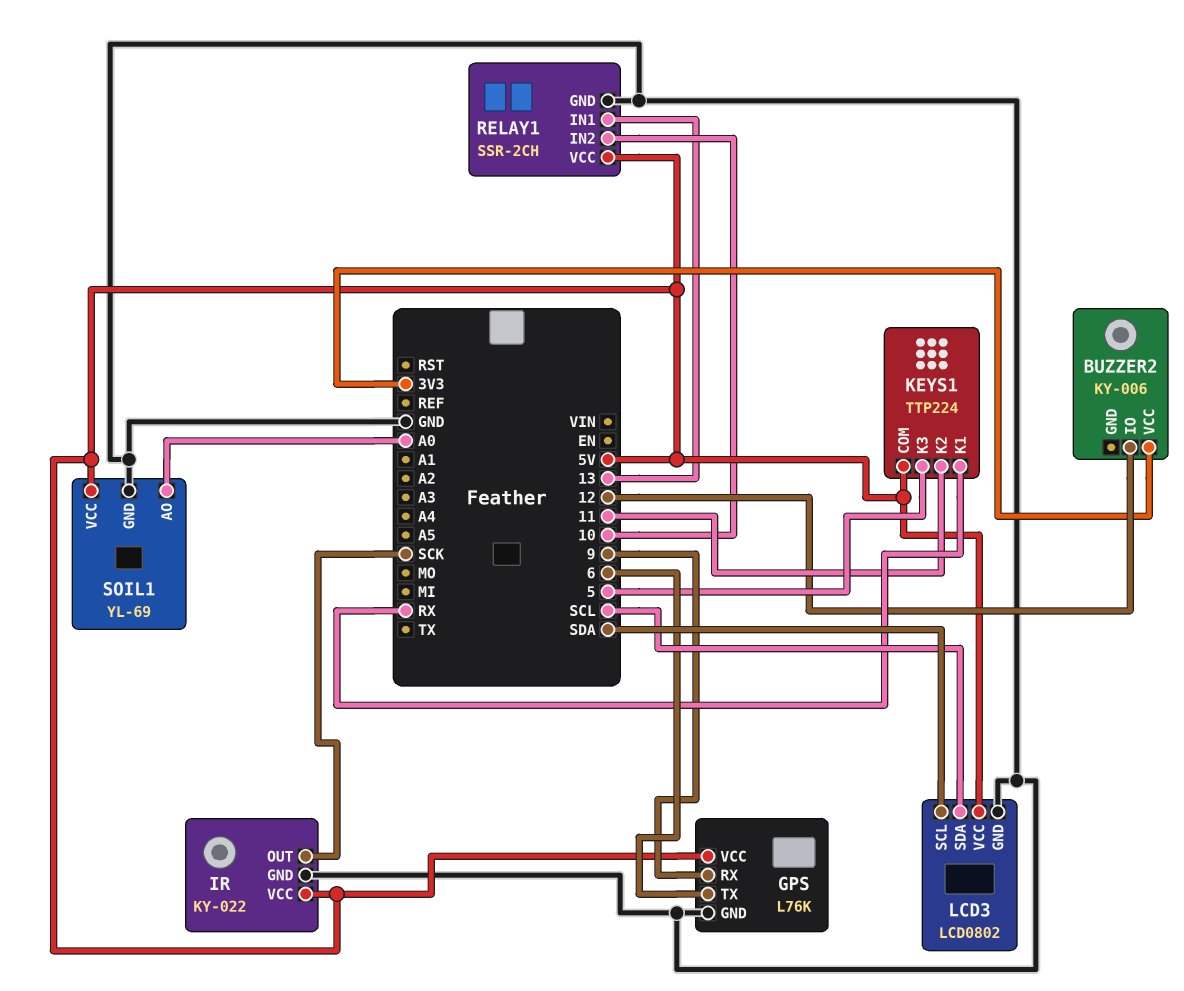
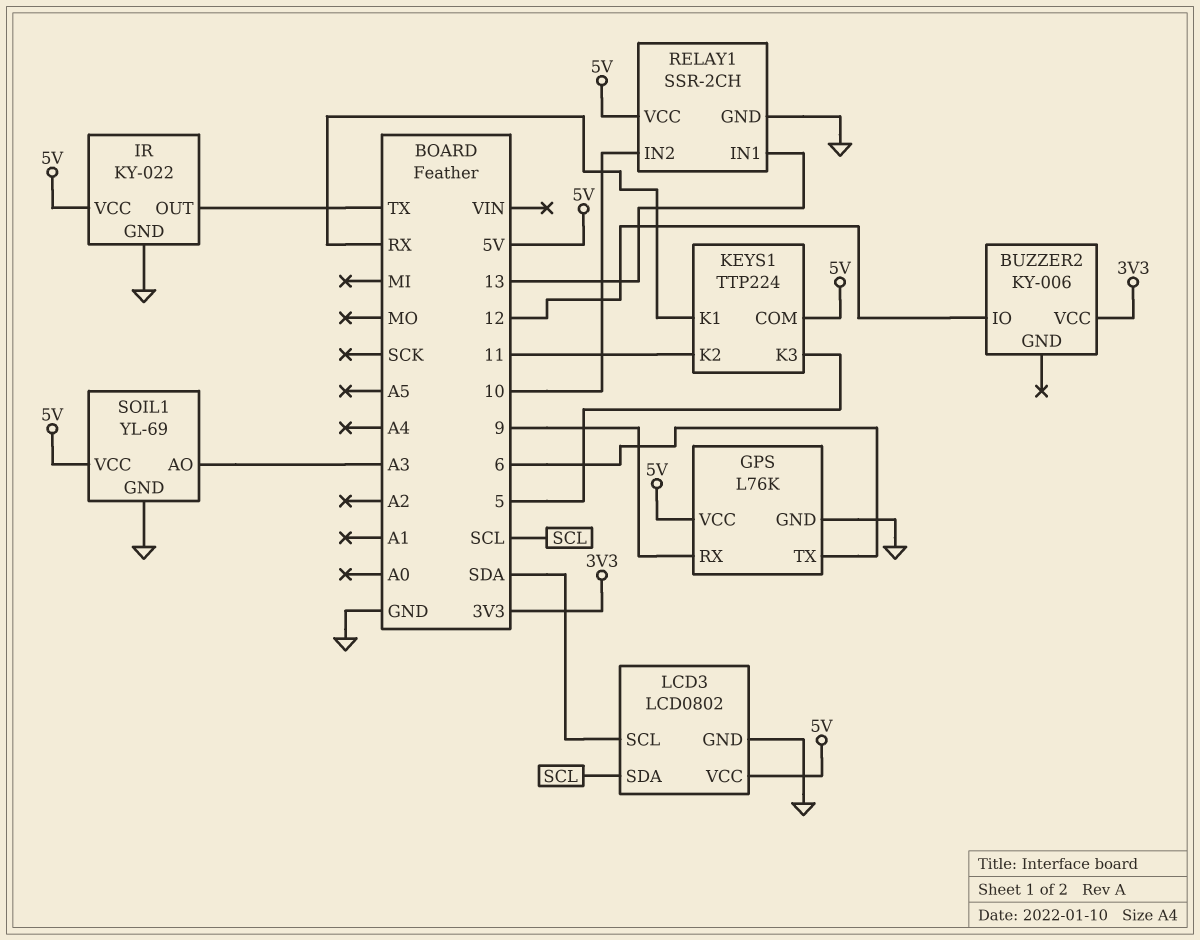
IR pin OUT: SCK -> TX
SOIL1 pin AO: A0 -> A3

